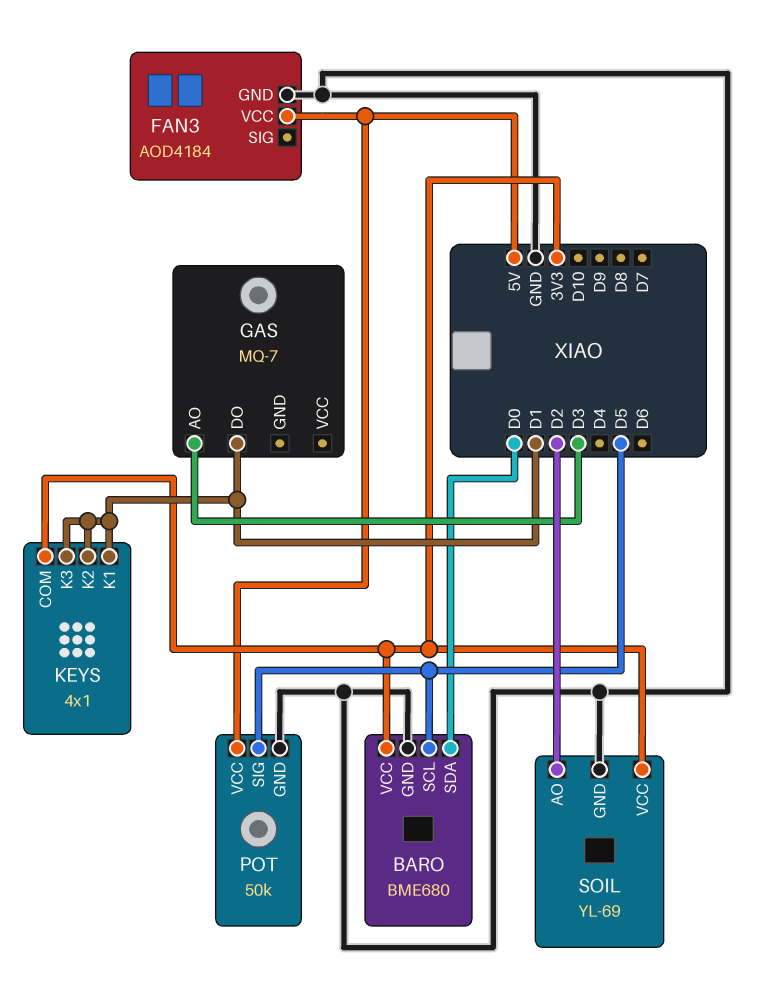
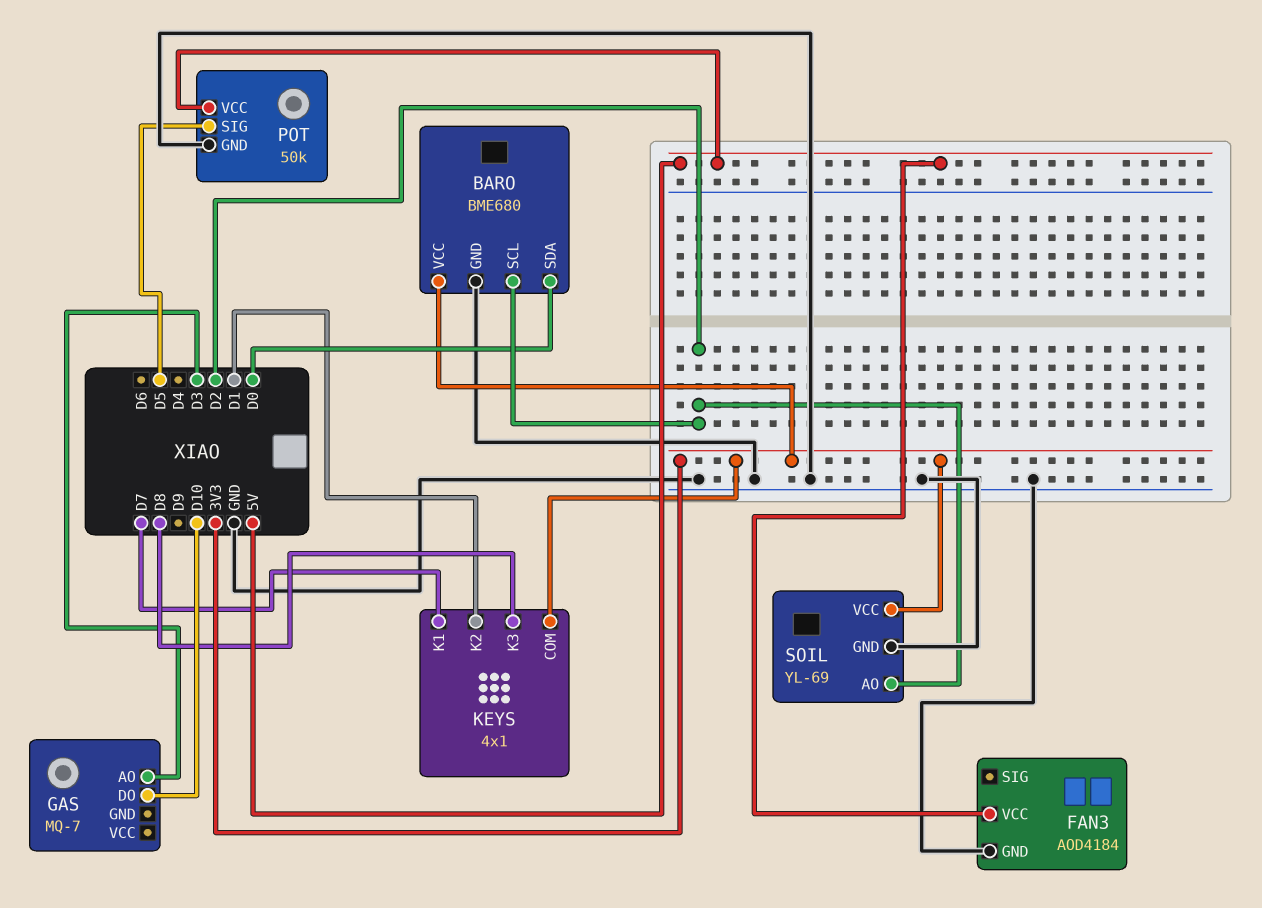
BARO pin SCL: D5 -> D2
GAS pin DO: D1 -> D10
KEYS pin K1: D1 -> D7
KEYS pin K3: D1 -> D8

